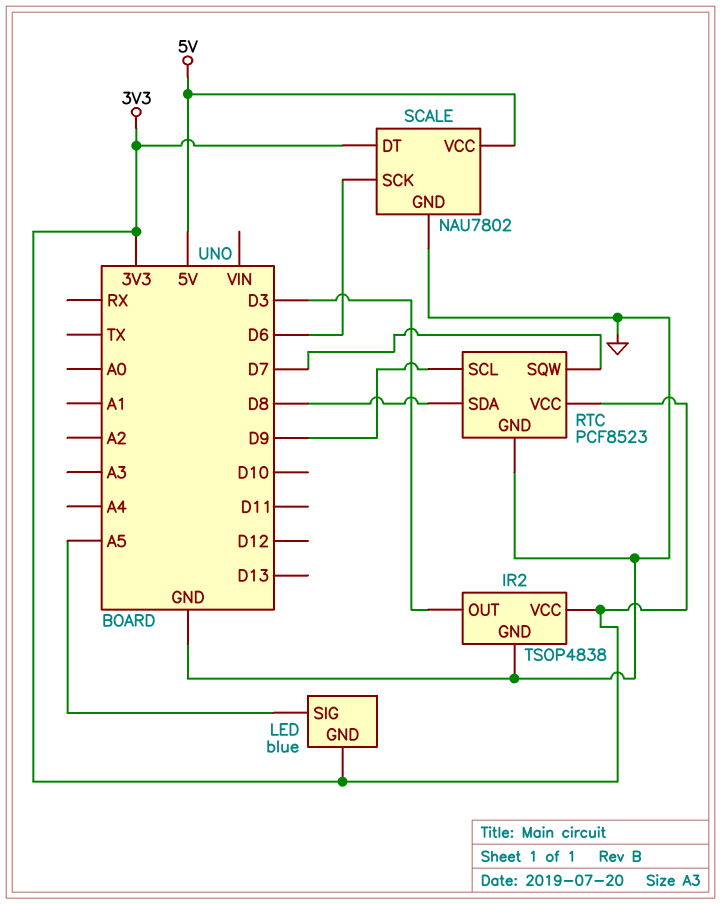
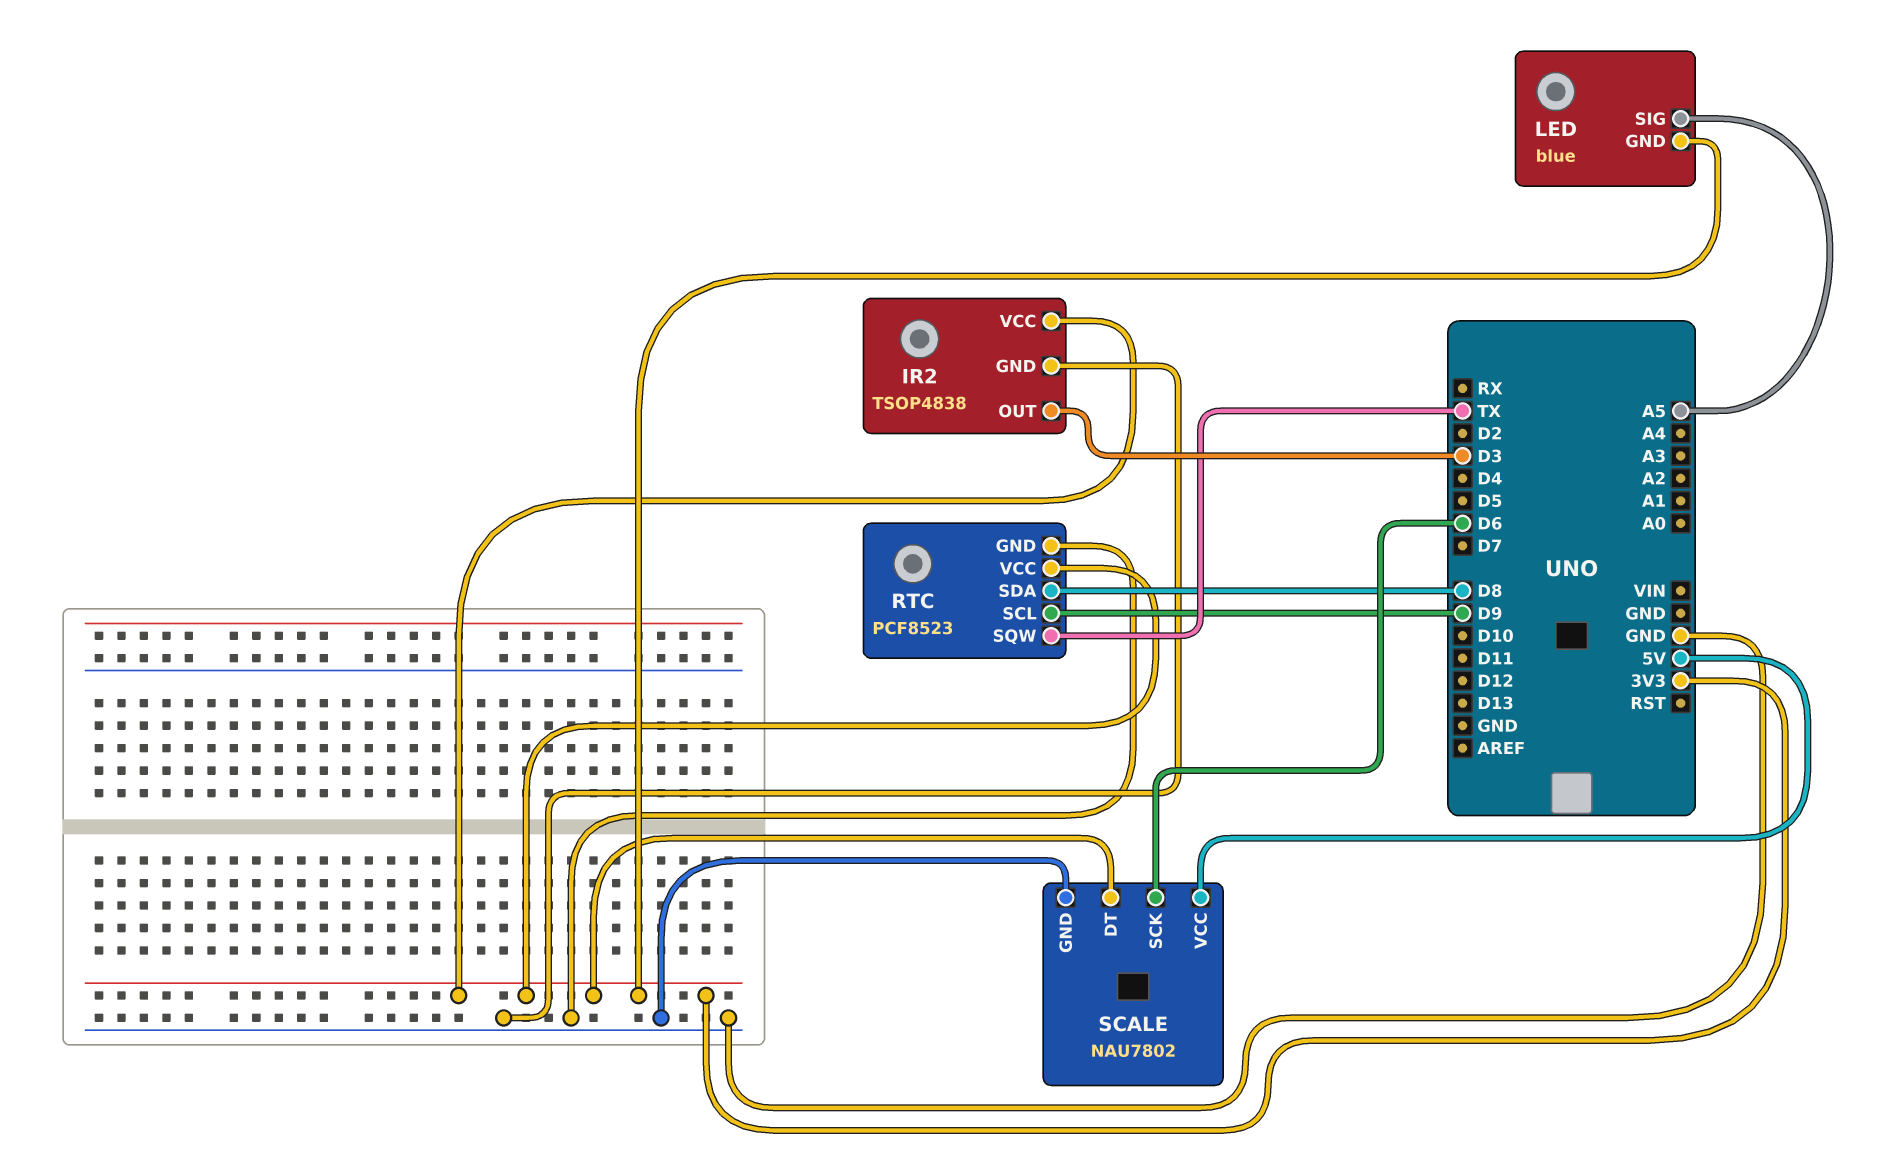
RTC pin SQW: D7 -> TX

